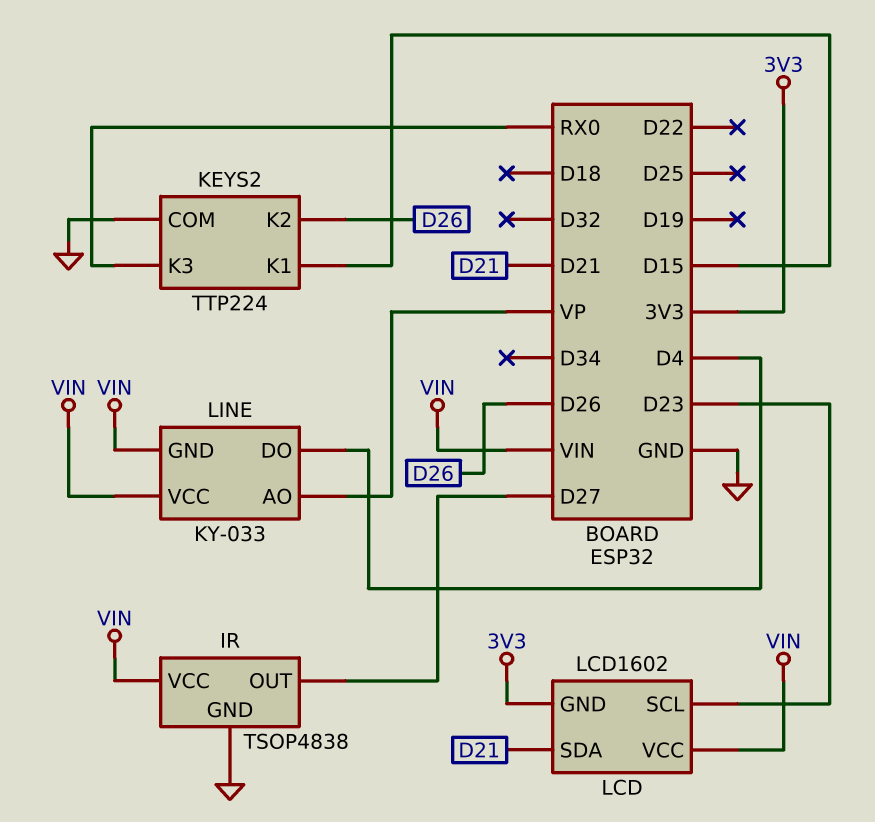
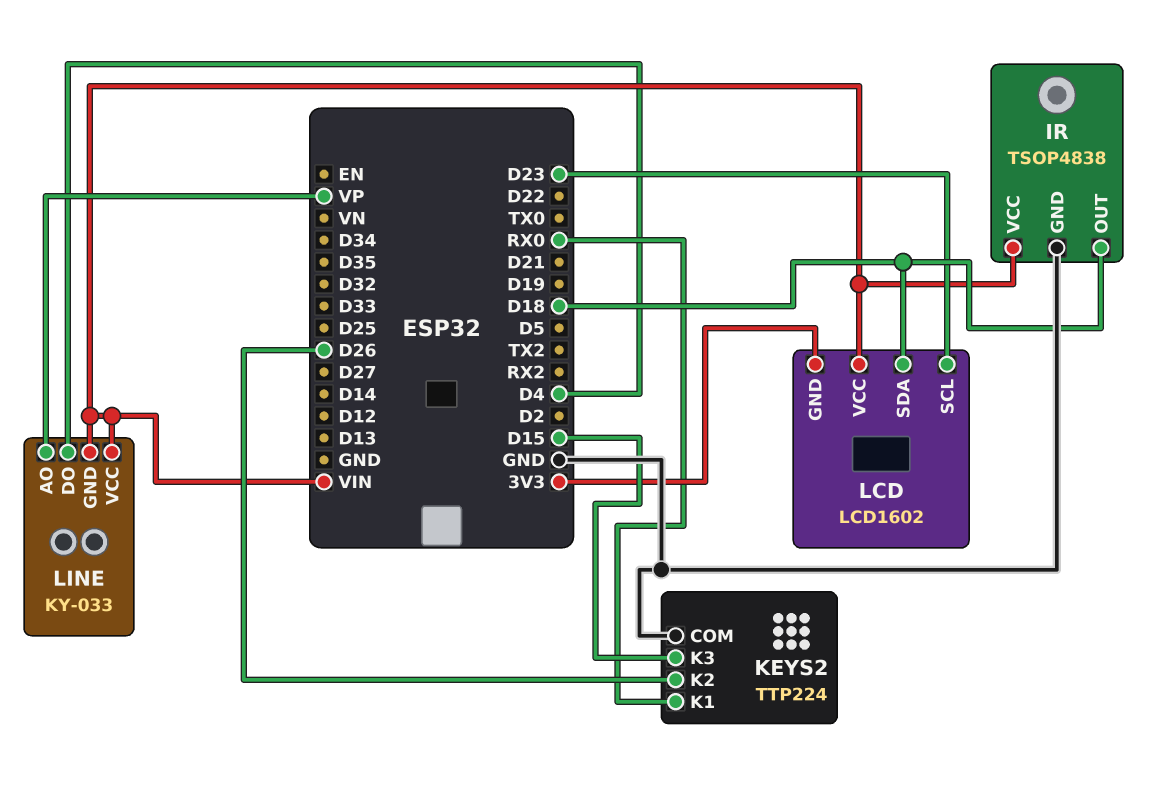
IR pin OUT: D27 -> D18
KEYS2 pin K1: D15 -> RX0
KEYS2 pin K3: RX0 -> D15
LCD pin SDA: D21 -> D18

